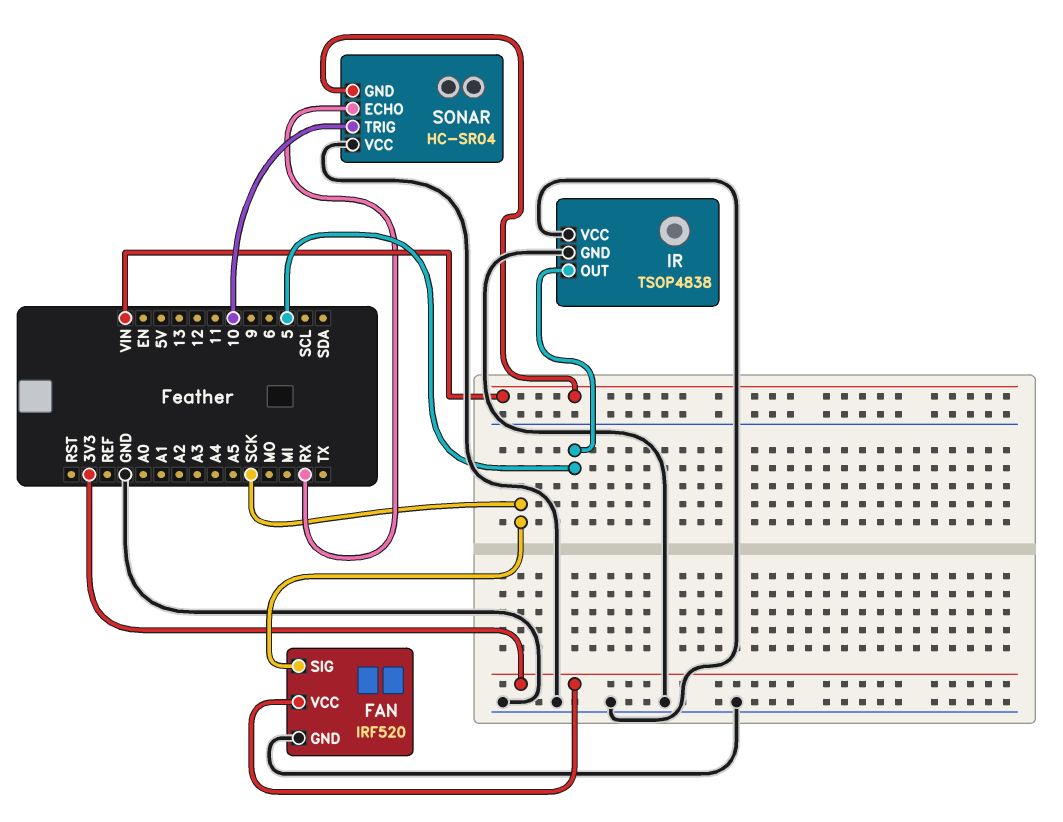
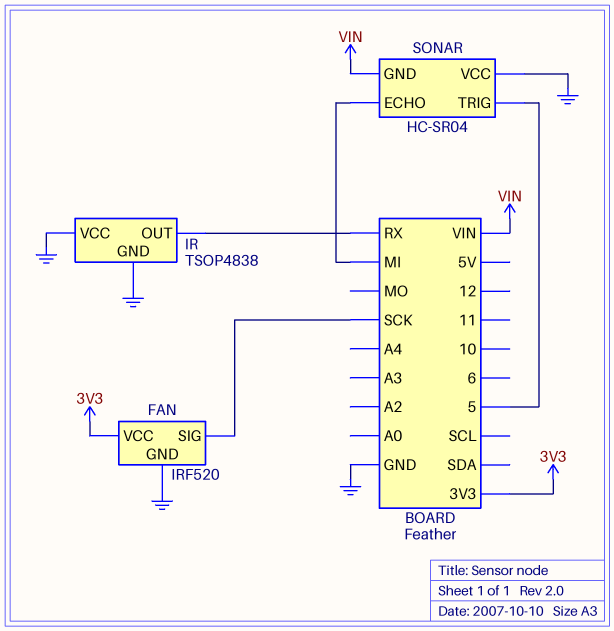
IR pin OUT: 5 -> RX
SONAR pin ECHO: RX -> MI
SONAR pin TRIG: 10 -> 5

